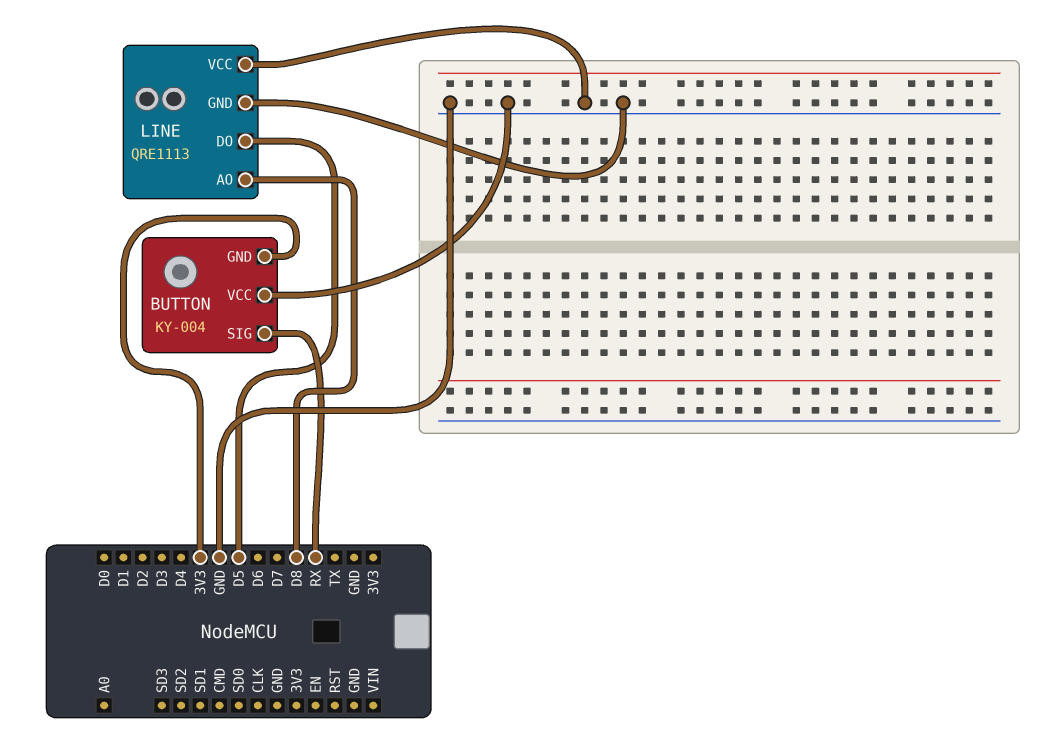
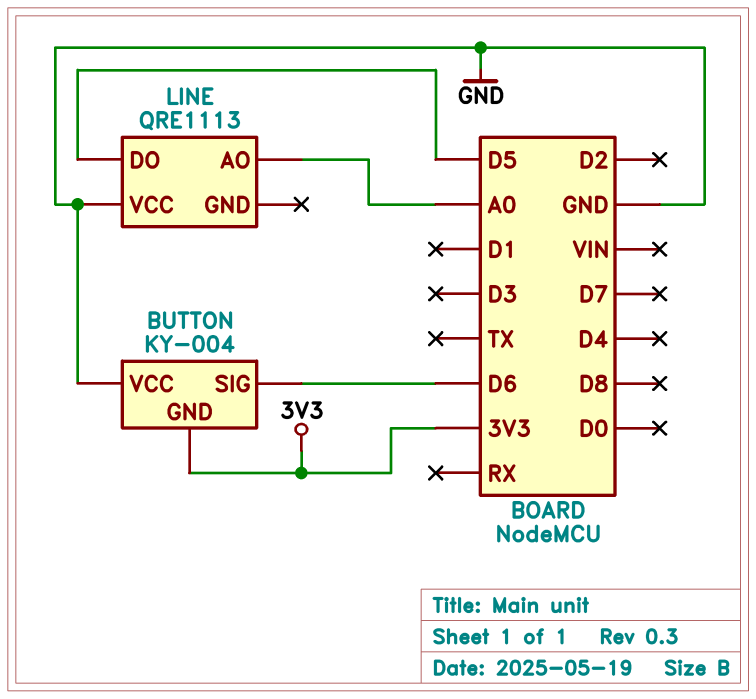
BUTTON pin SIG: RX -> D6
LINE pin AO: D8 -> A0
LINE pin GND: GND -> none

